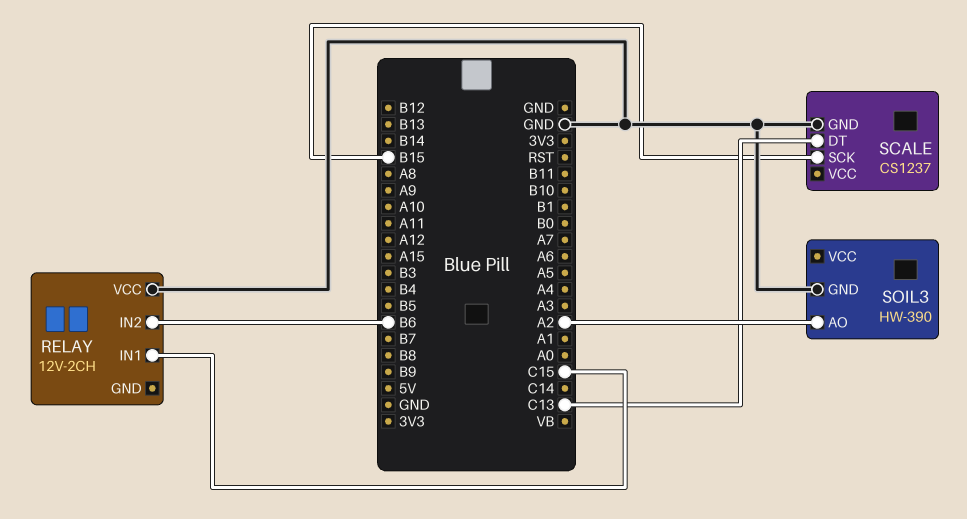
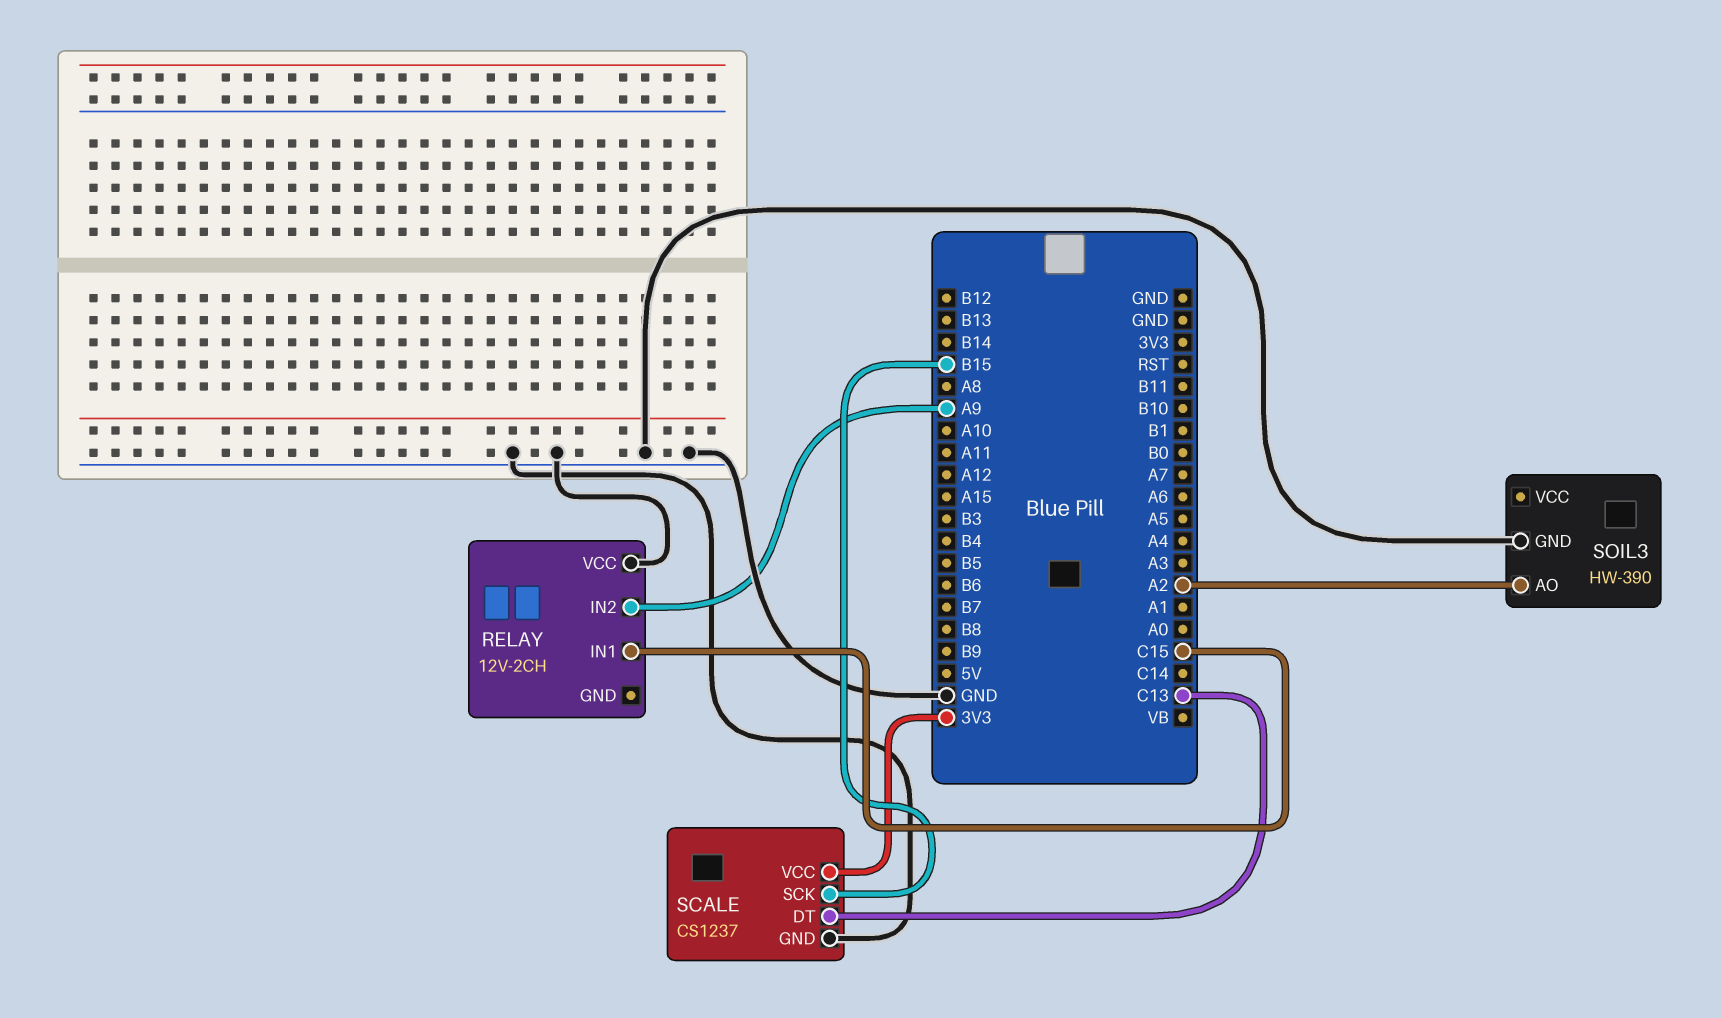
RELAY pin IN2: B6 -> A9
SCALE pin VCC: none -> 3V3

